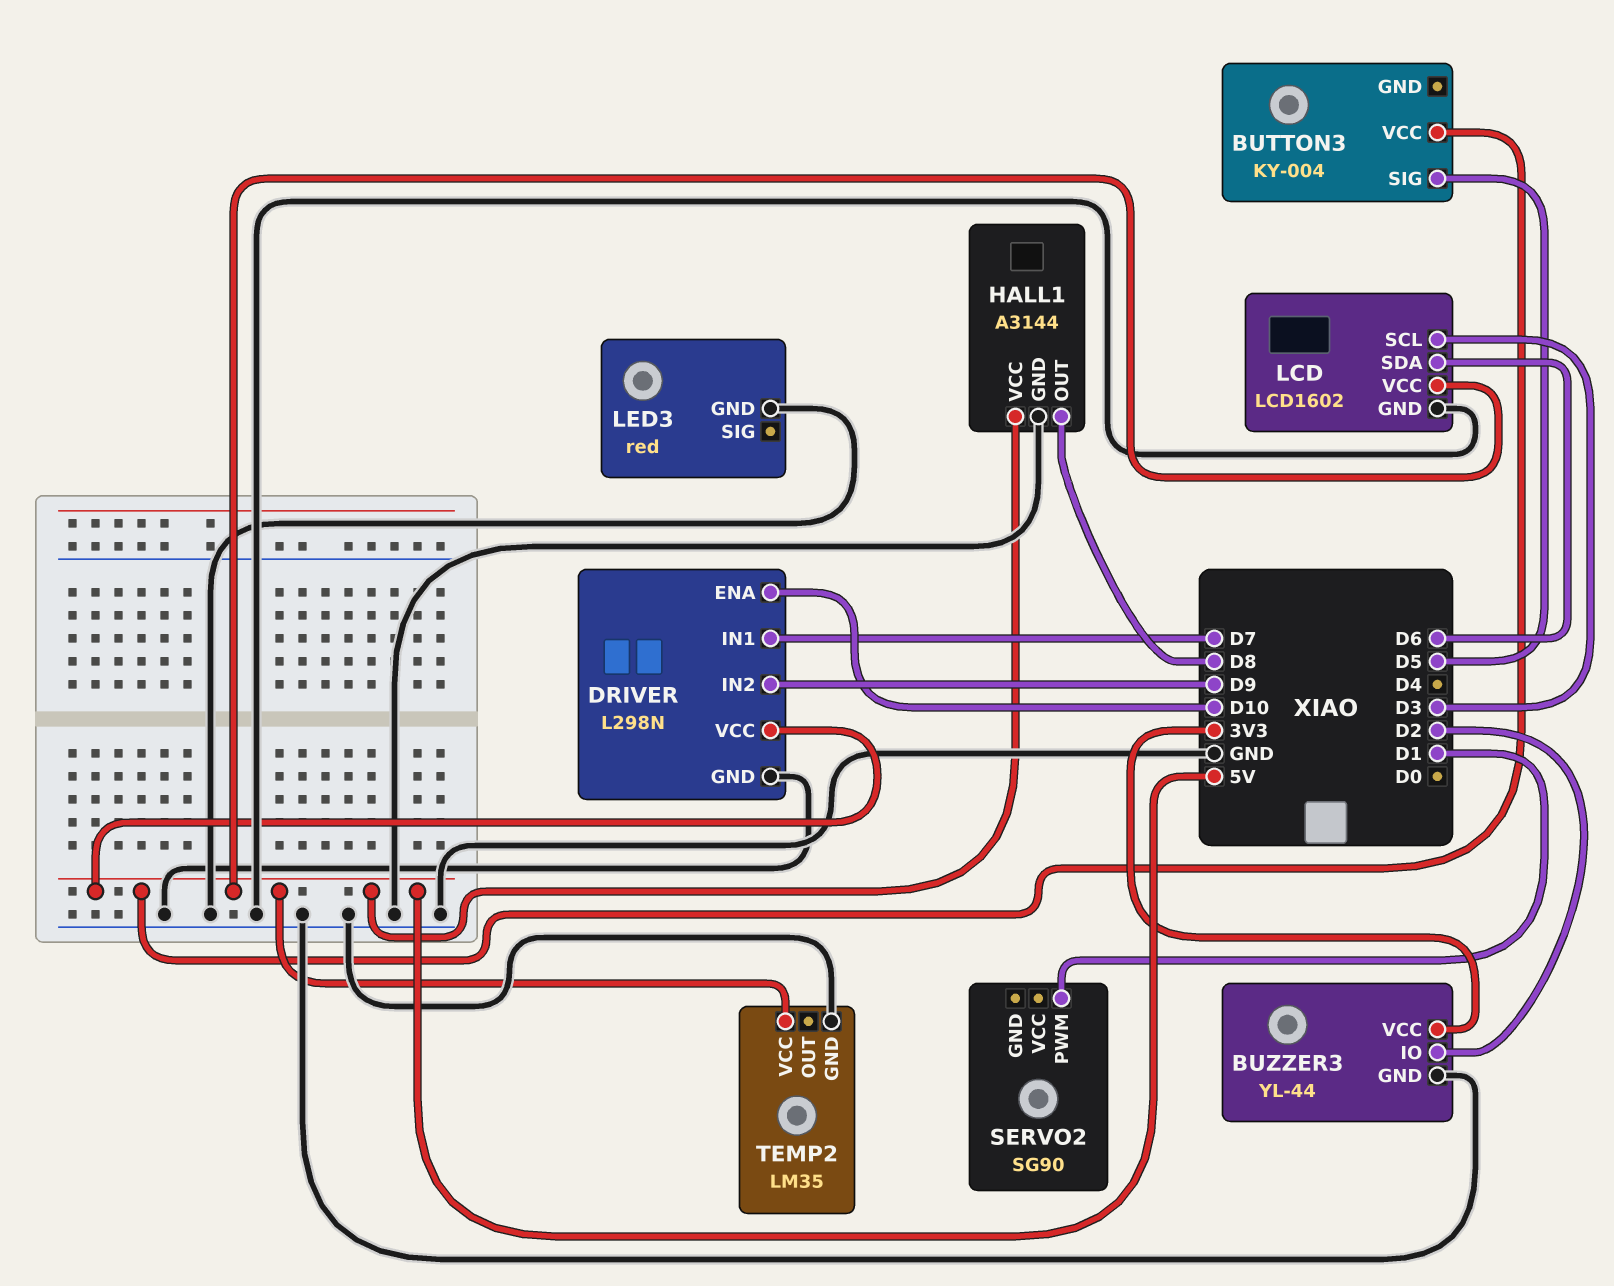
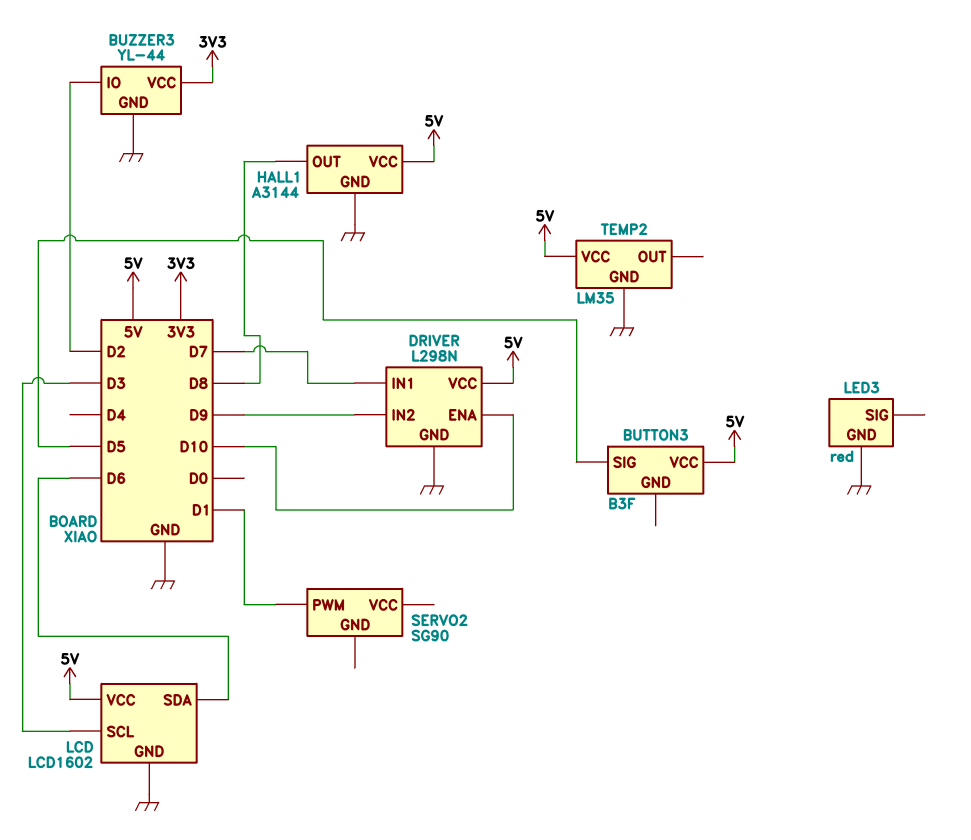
BUTTON3: KY-004 -> B3F

